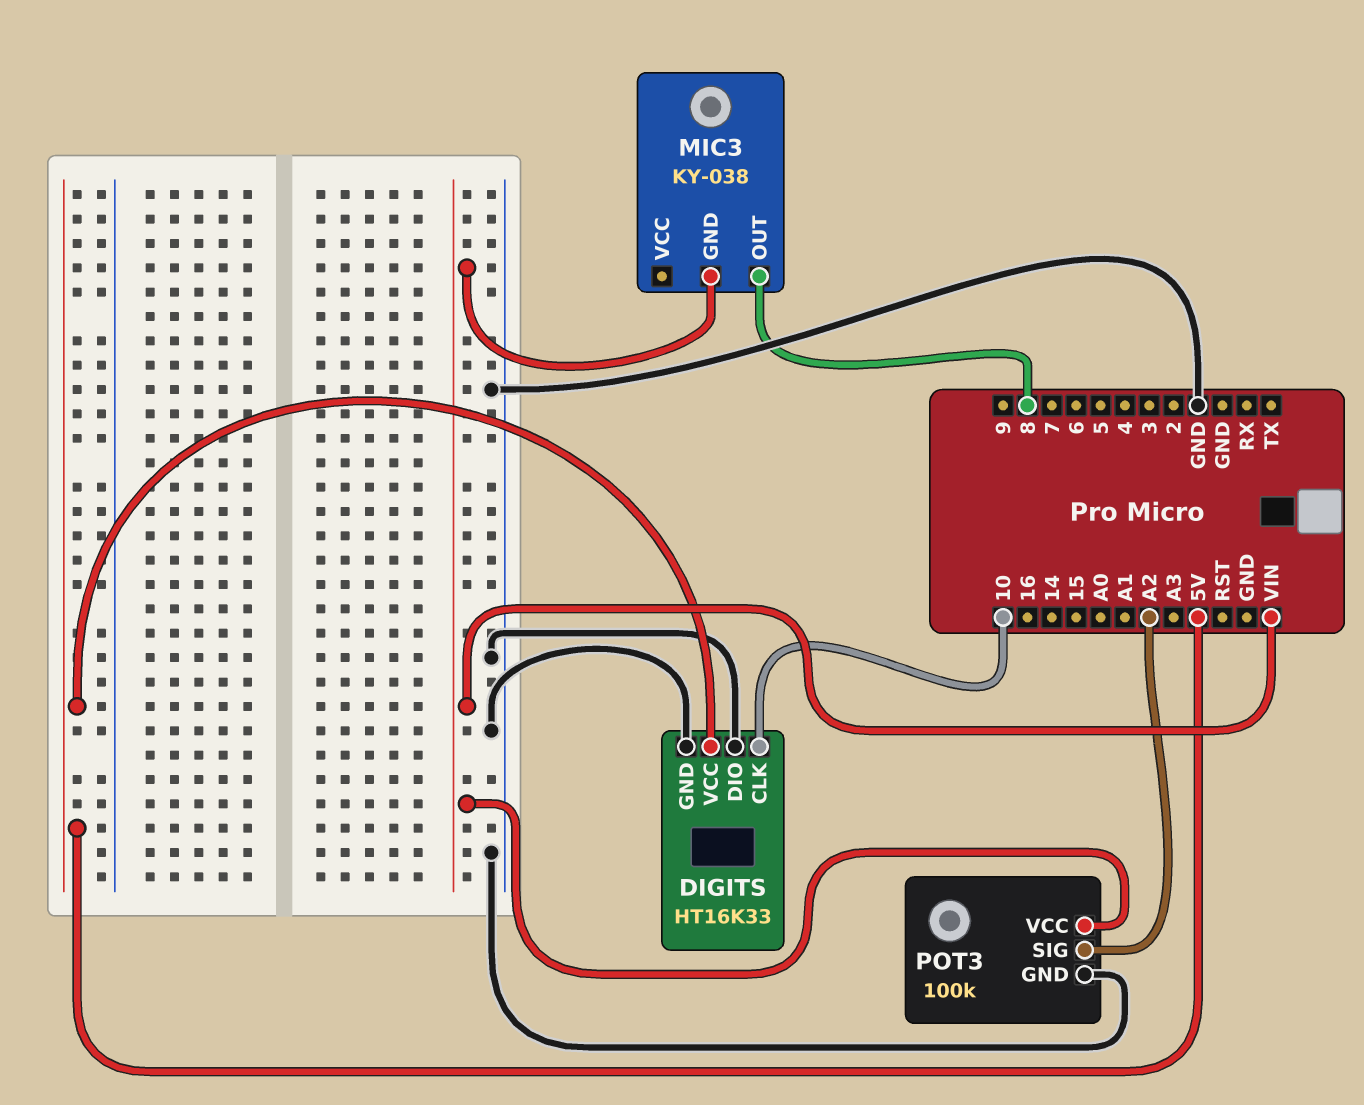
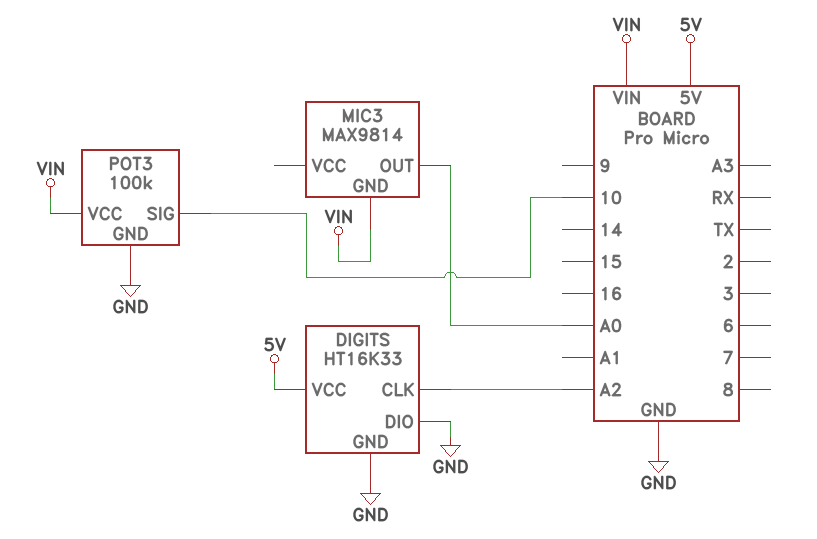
DIGITS pin CLK: 10 -> A2
MIC3: KY-038 -> MAX9814
MIC3 pin OUT: 8 -> A0
POT3 pin SIG: A2 -> 10

